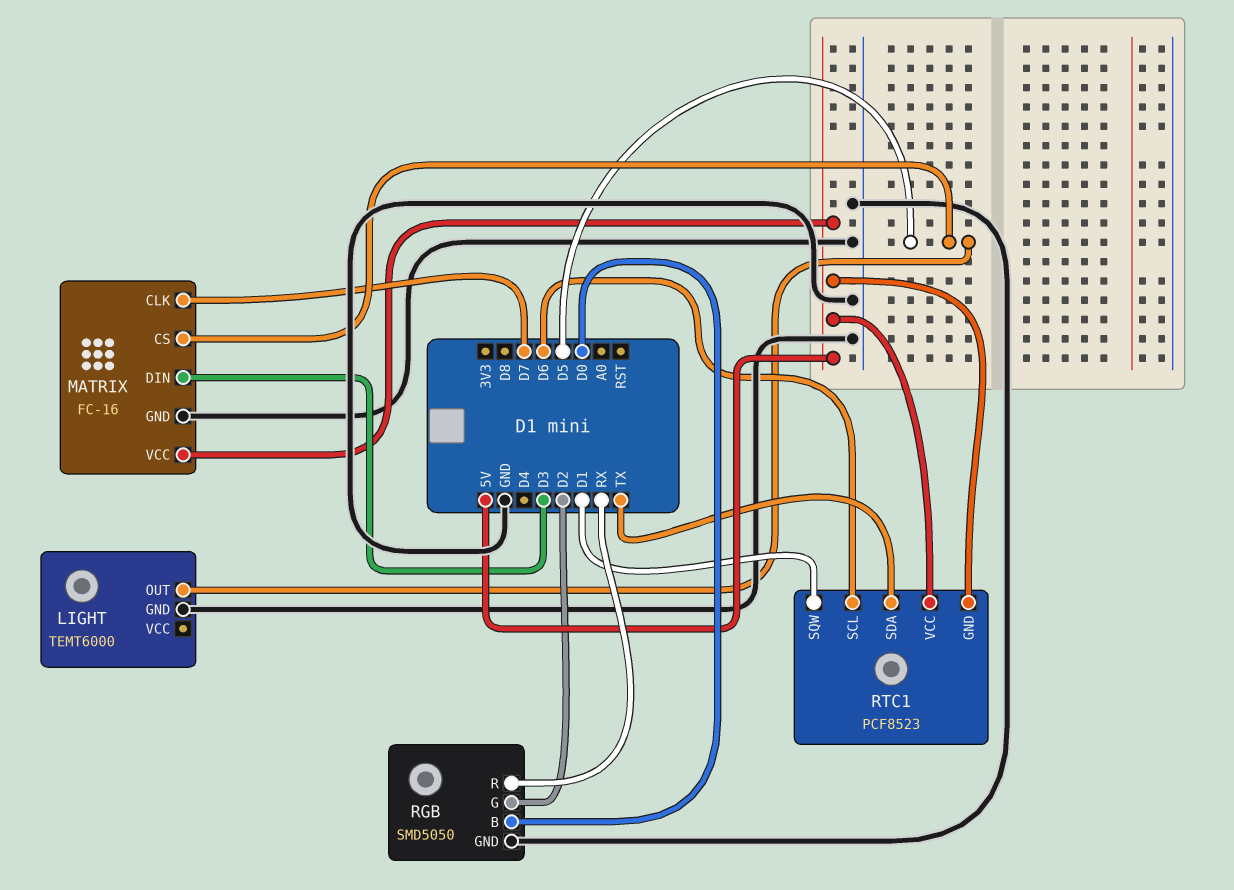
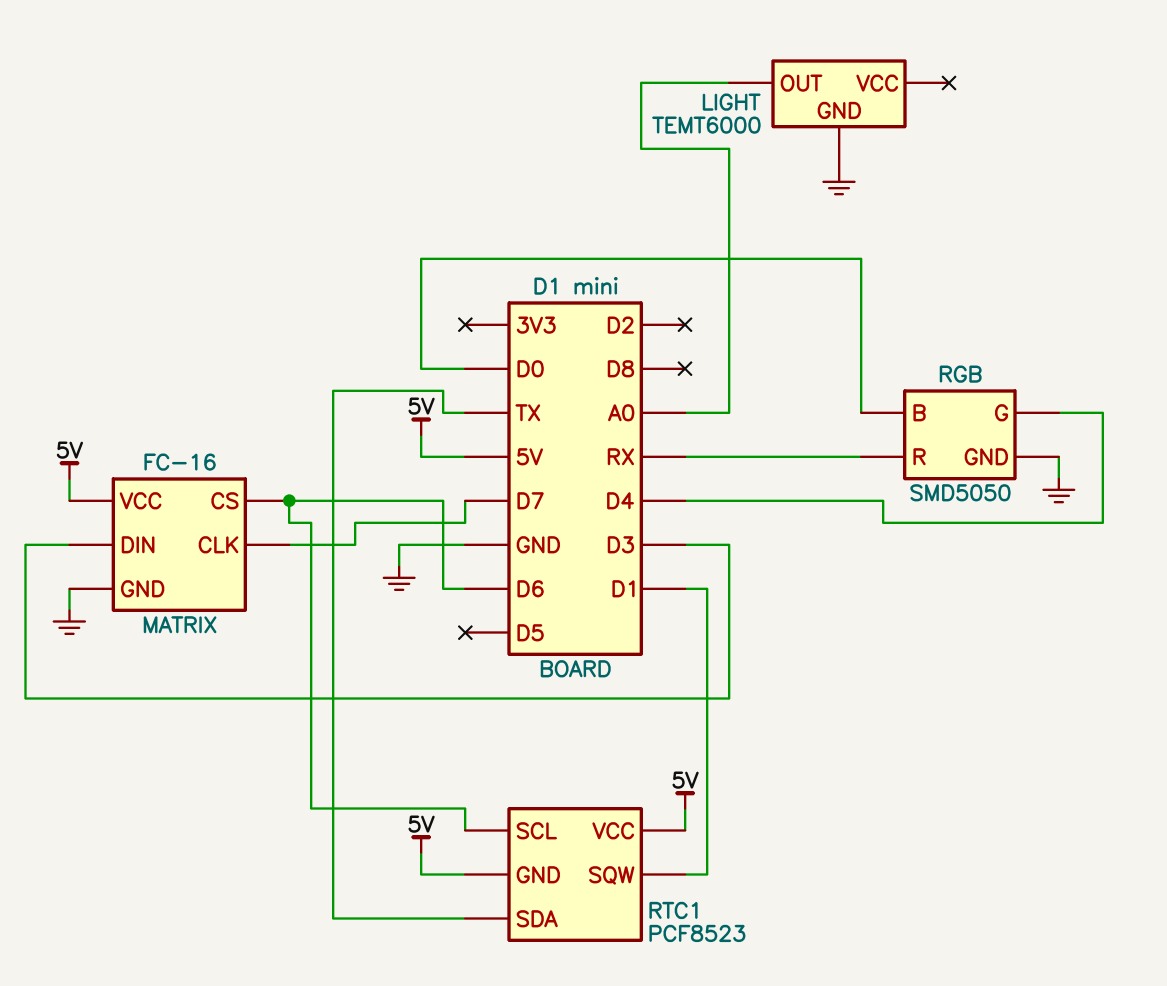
LIGHT pin OUT: D5 -> A0
MATRIX pin CS: D5 -> D6
RGB pin G: D2 -> D4

